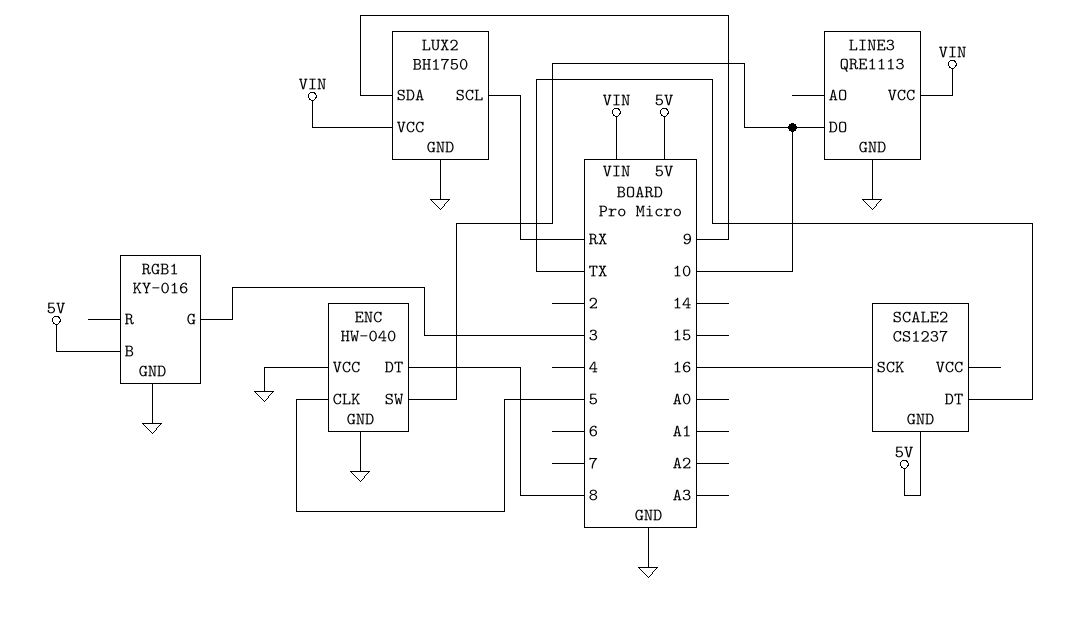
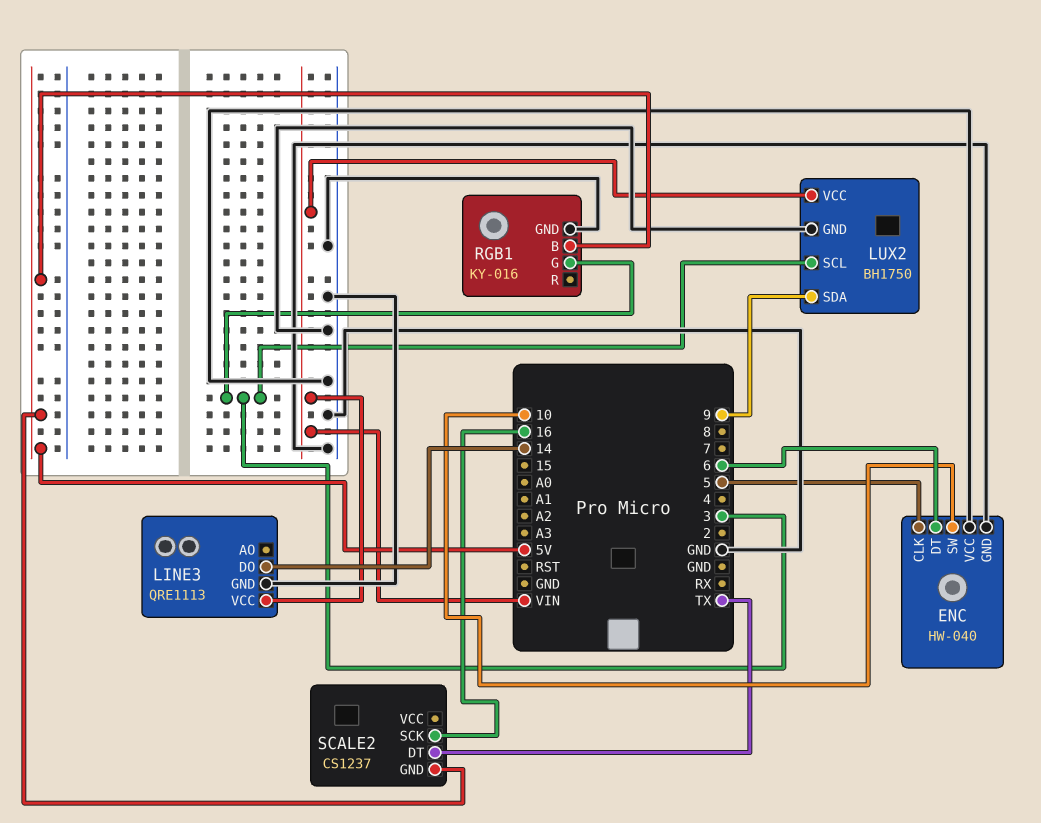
ENC pin DT: 8 -> 6
LINE3 pin DO: 10 -> 14
LUX2 pin SCL: RX -> 3

